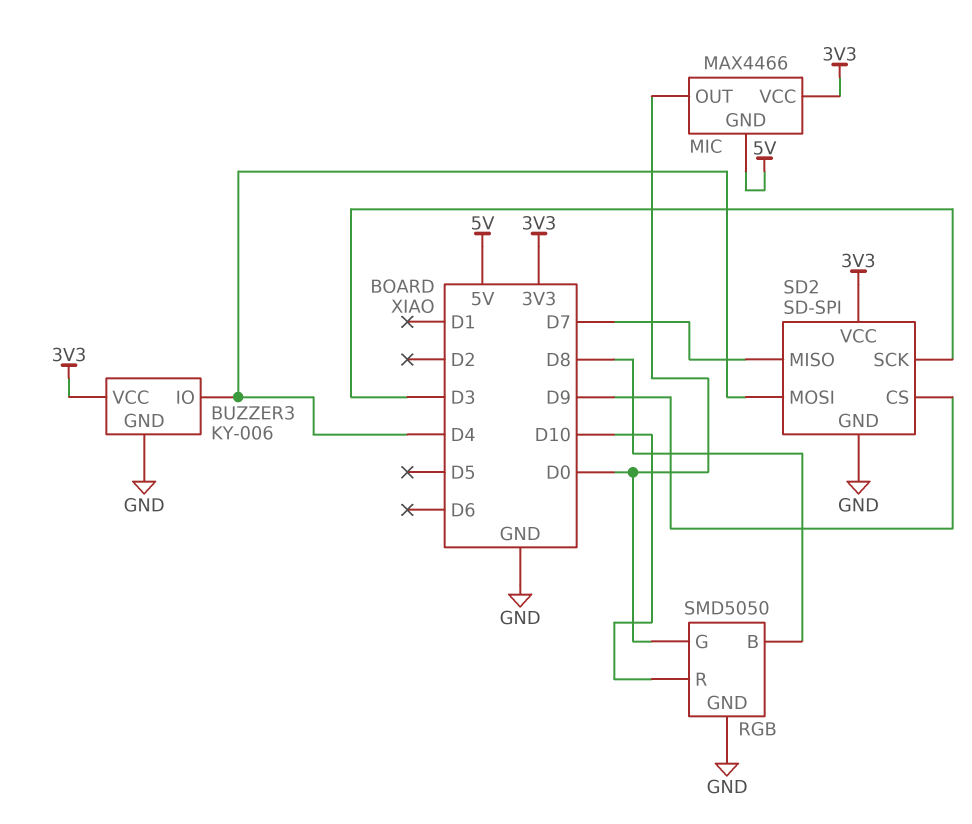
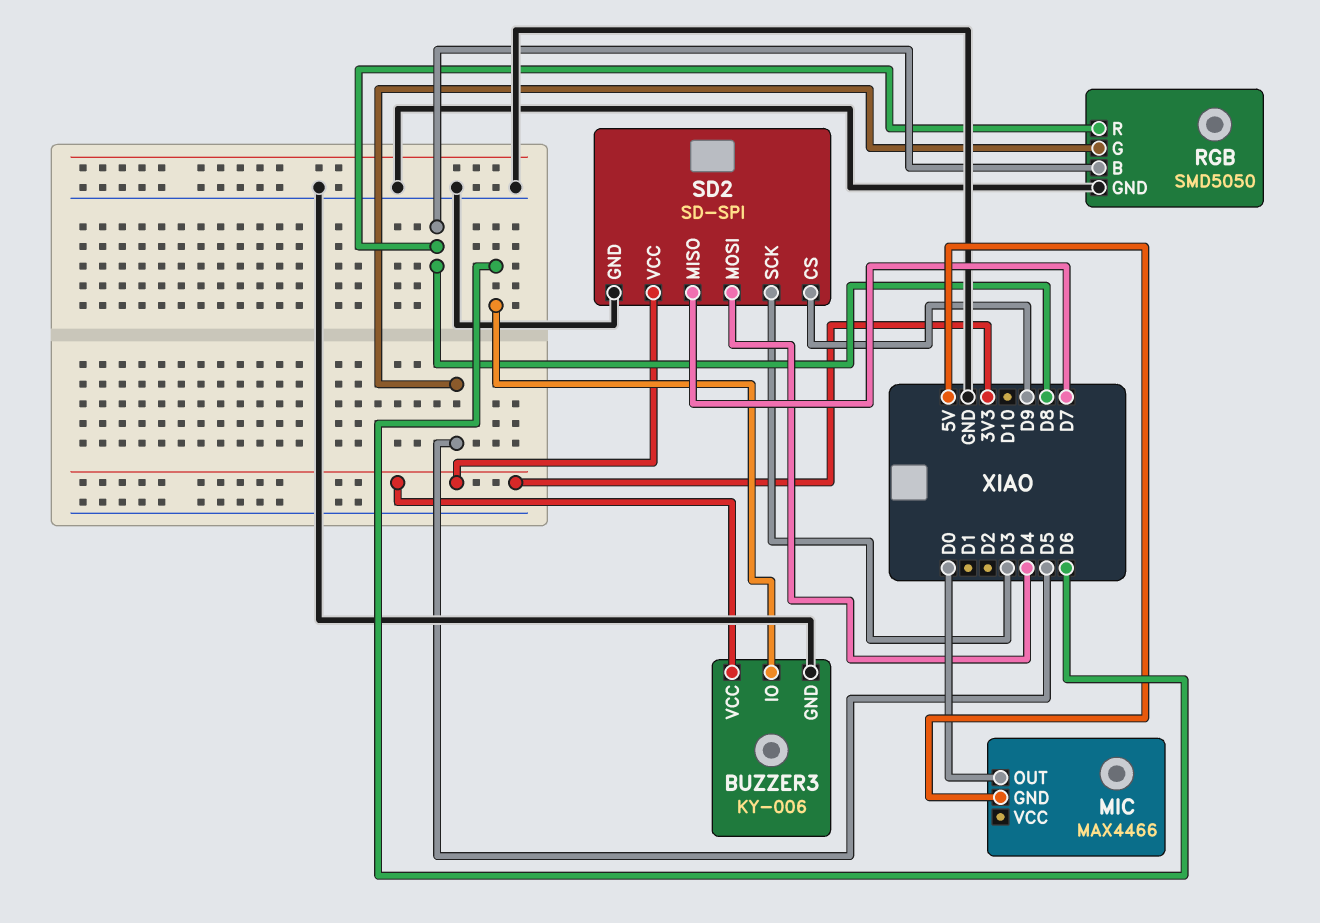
BUZZER3 pin IO: D4 -> D6
MIC pin VCC: 3V3 -> none
RGB pin G: D0 -> D5
RGB pin R: D10 -> D8

